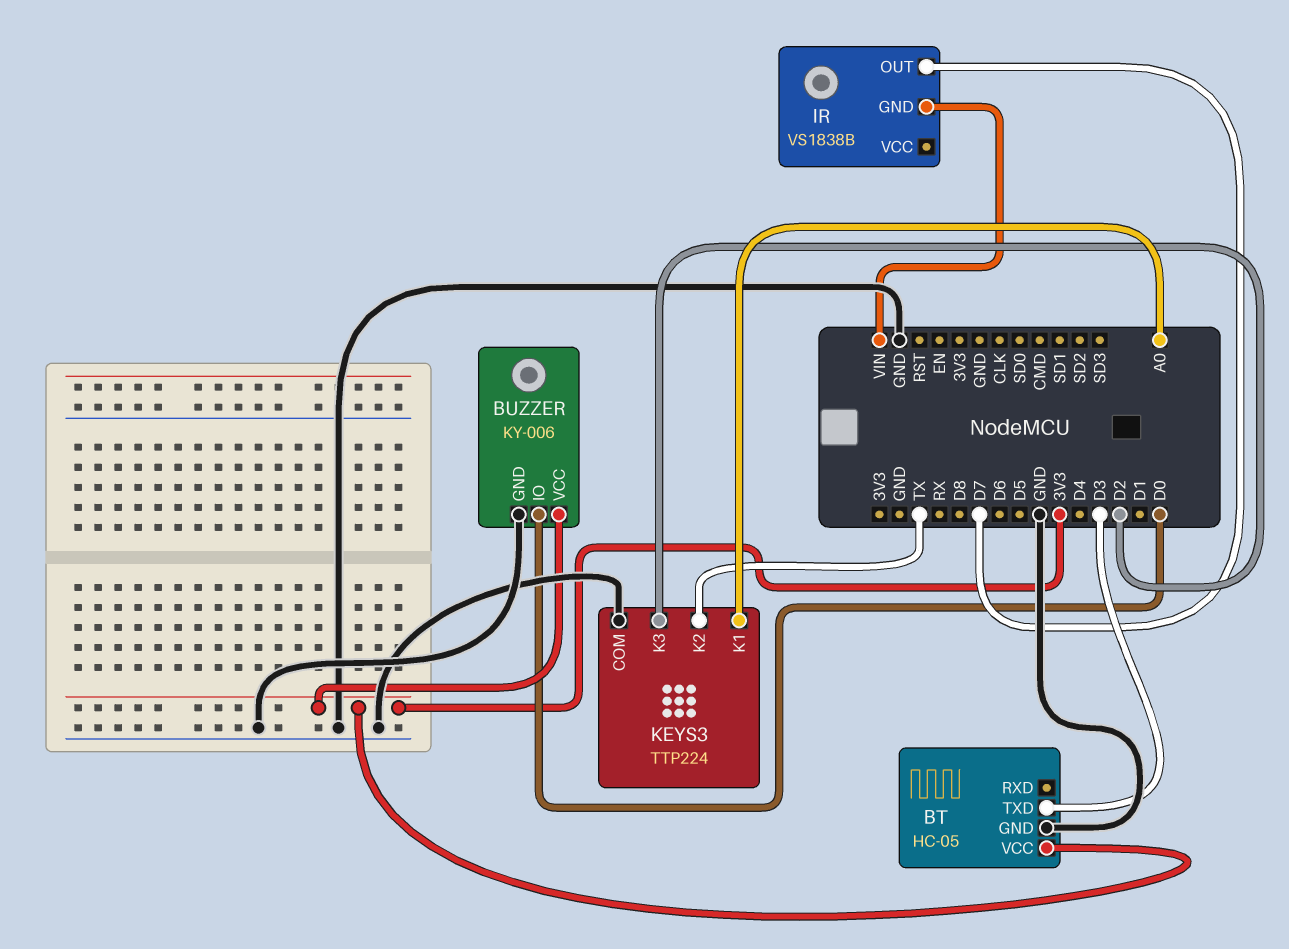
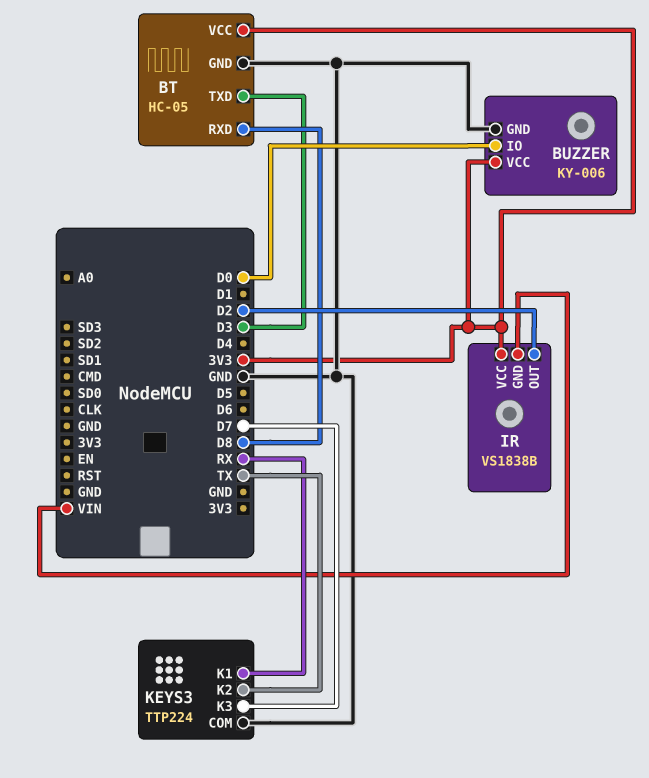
BT pin RXD: none -> D8
IR pin OUT: D7 -> D2
IR pin VCC: none -> 3V3
KEYS3 pin K1: A0 -> RX
KEYS3 pin K3: D2 -> D7

